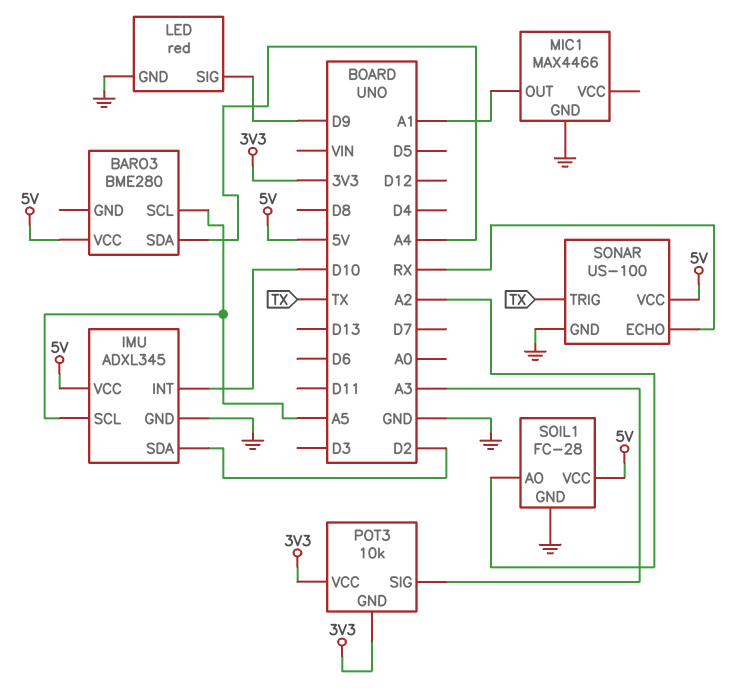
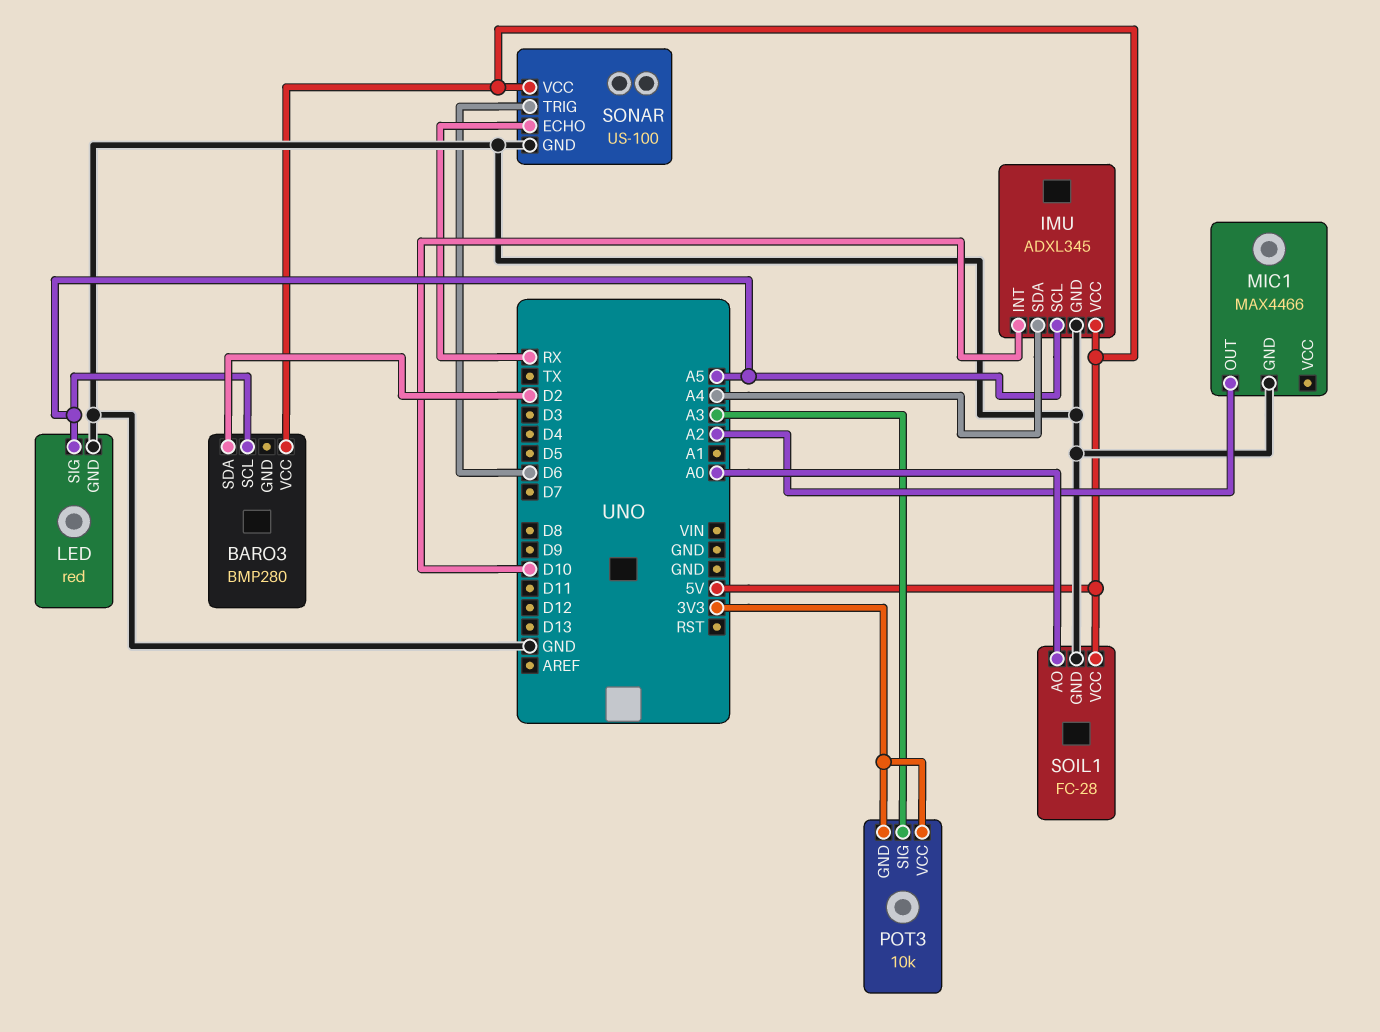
BARO3: BME280 -> BMP280
BARO3 pin SDA: A4 -> D2
IMU pin SDA: D2 -> A4
LED pin SIG: D9 -> A5
MIC1 pin OUT: A1 -> A2
SOIL1 pin AO: A2 -> A0
SONAR pin TRIG: TX -> D6

